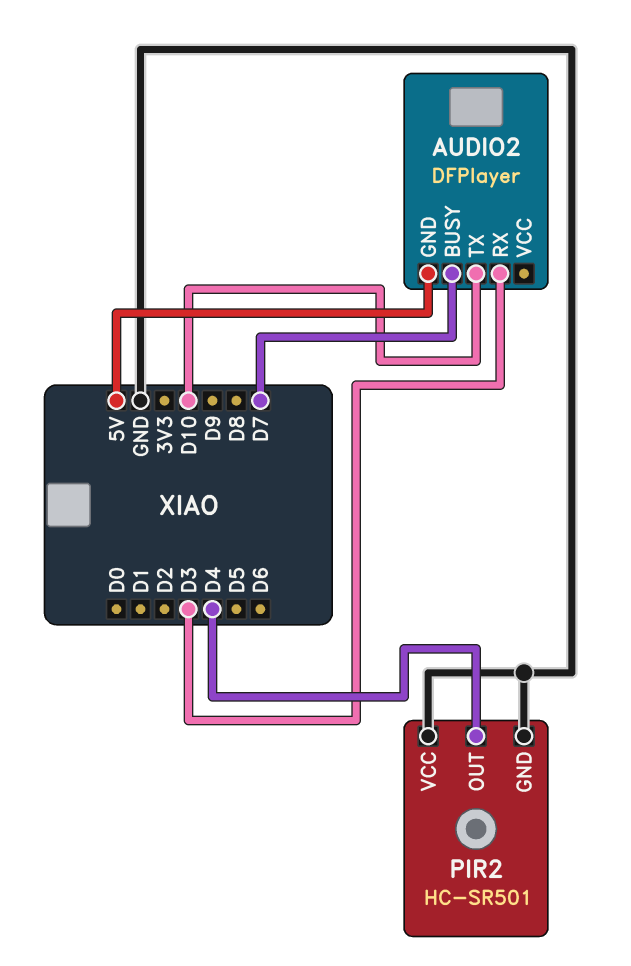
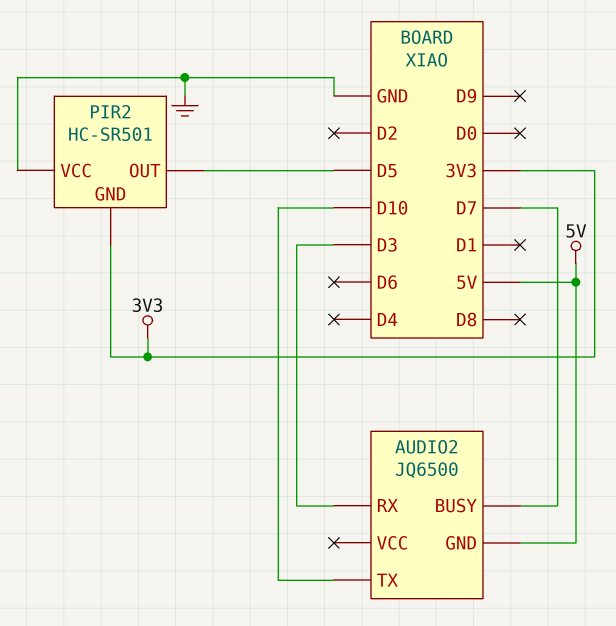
AUDIO2: DFPlayer -> JQ6500
PIR2 pin GND: GND -> 3V3
PIR2 pin OUT: D4 -> D5

